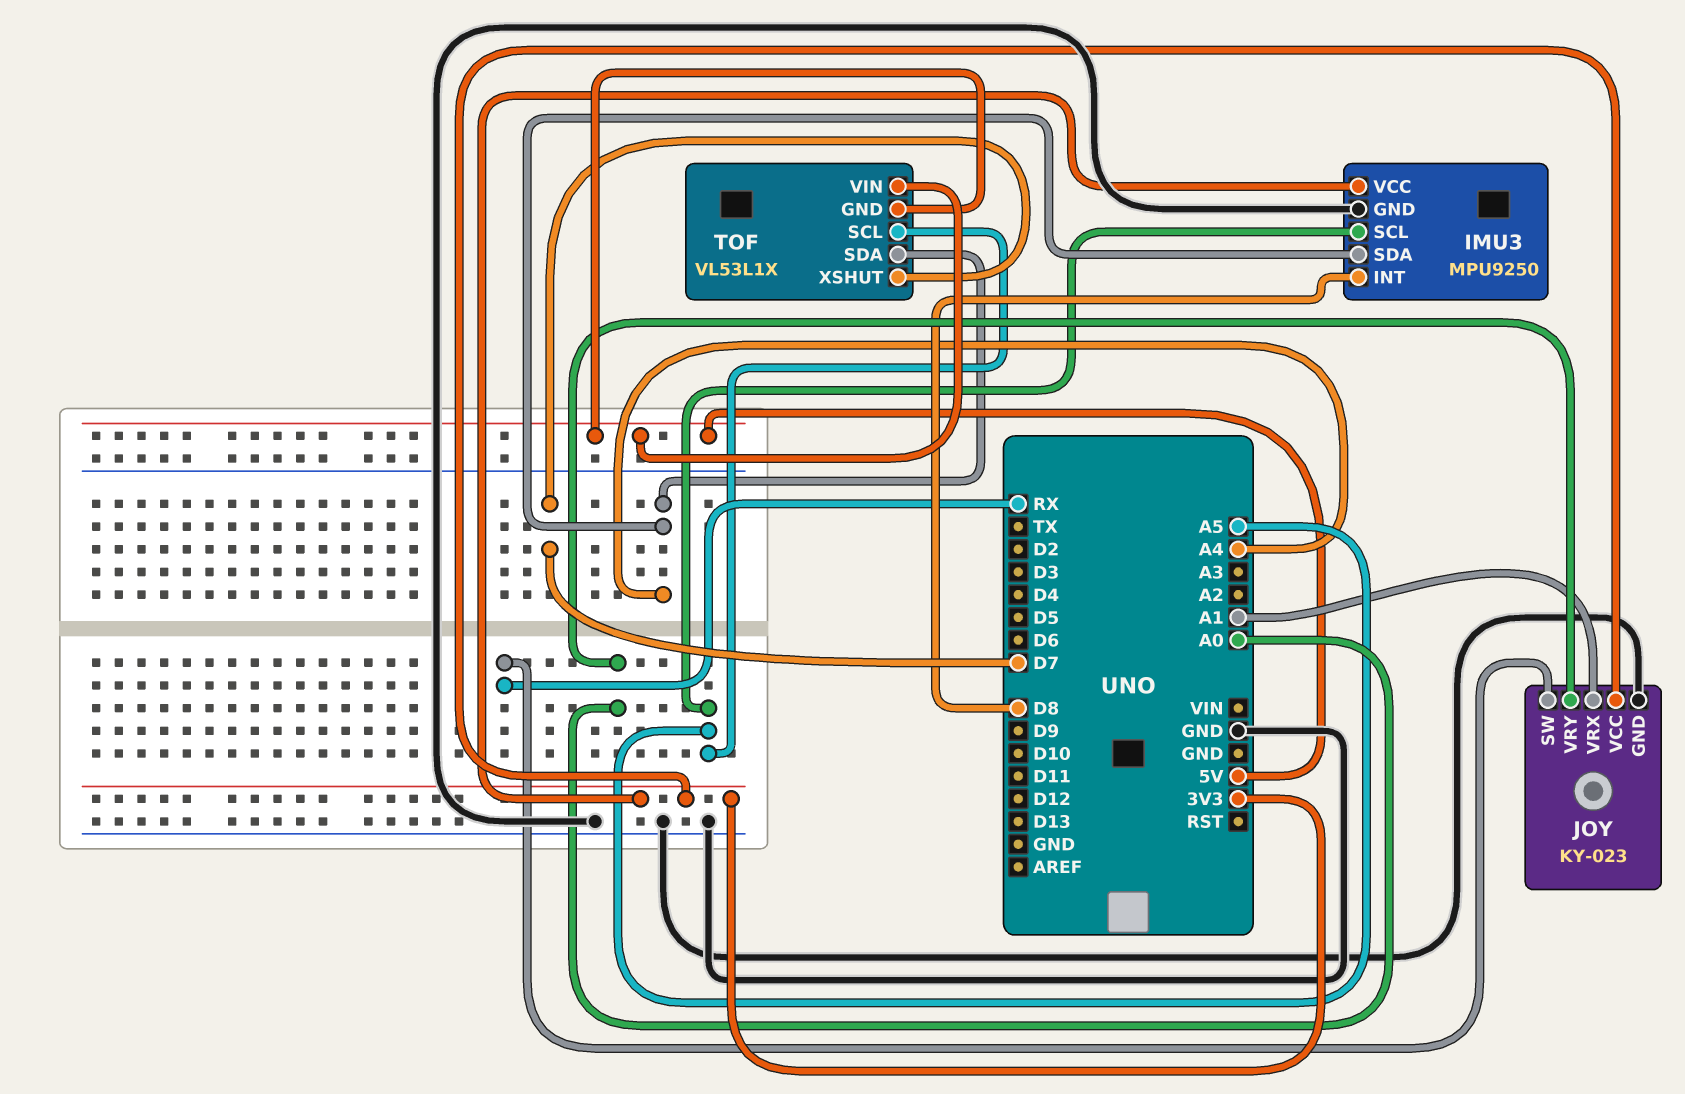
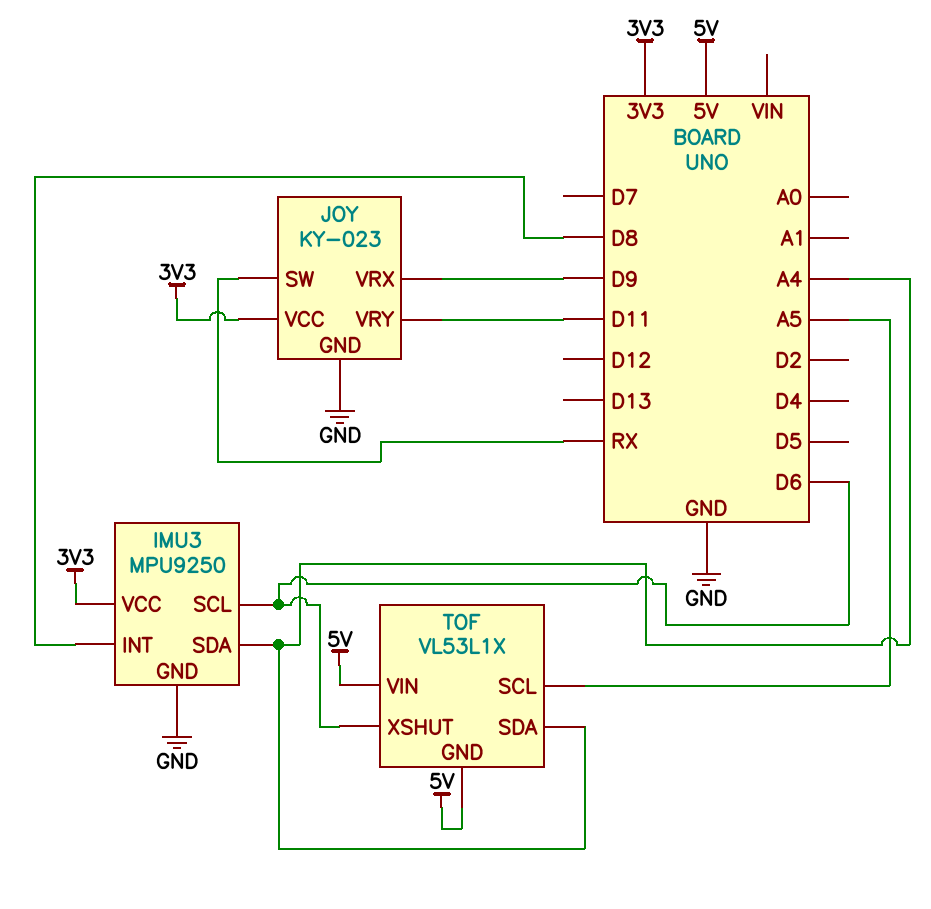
IMU3 pin SCL: A5 -> D6
JOY pin VRX: A1 -> D9
JOY pin VRY: A0 -> D11
TOF pin XSHUT: D7 -> D6

